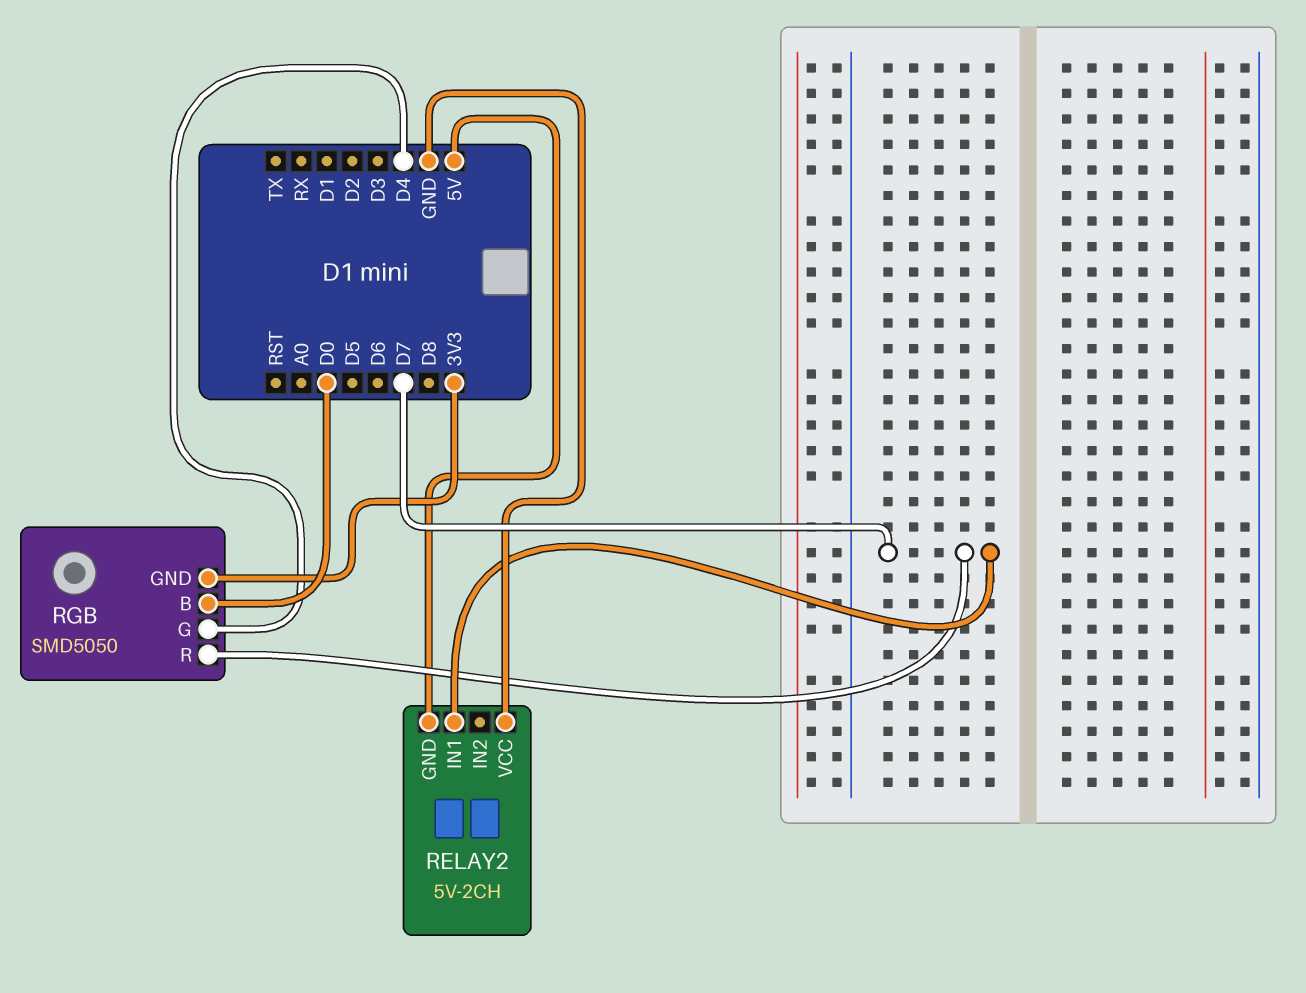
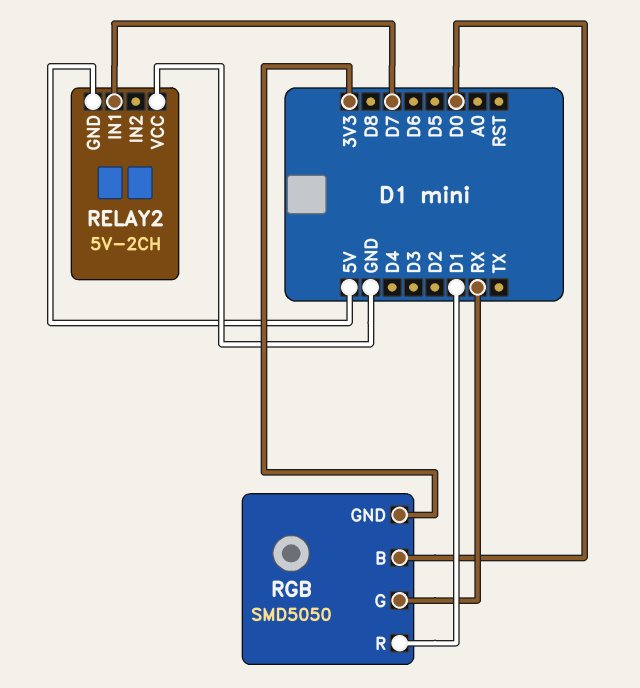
RGB pin G: D4 -> RX
RGB pin R: D7 -> D1

